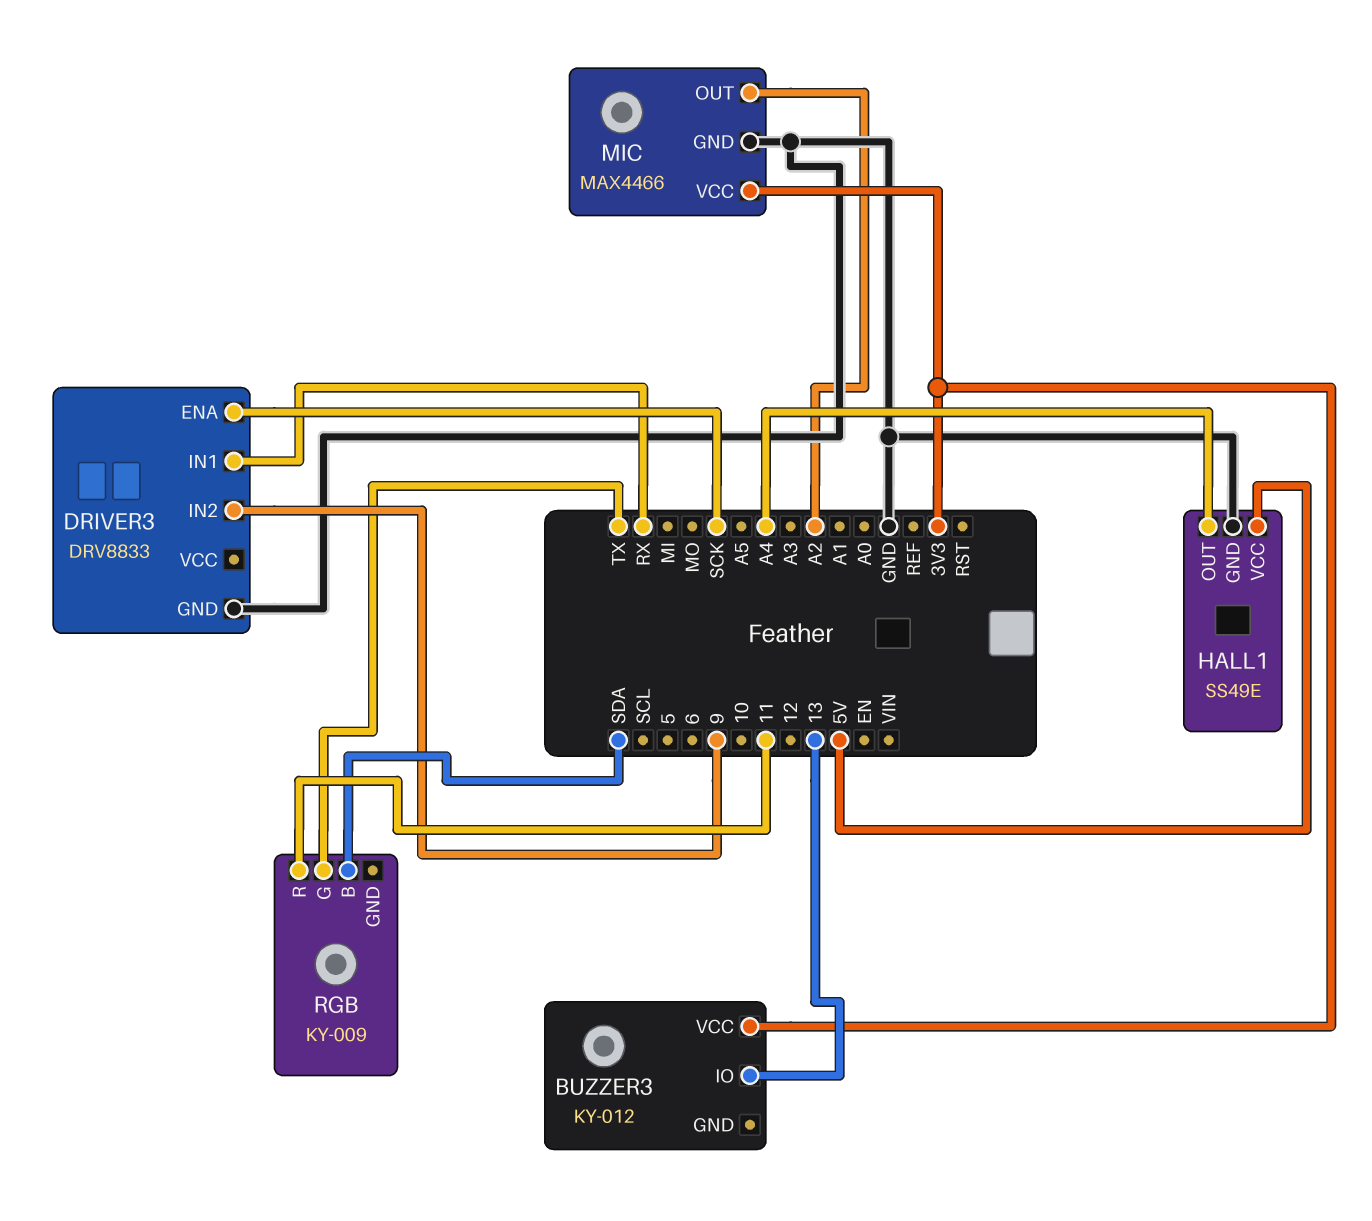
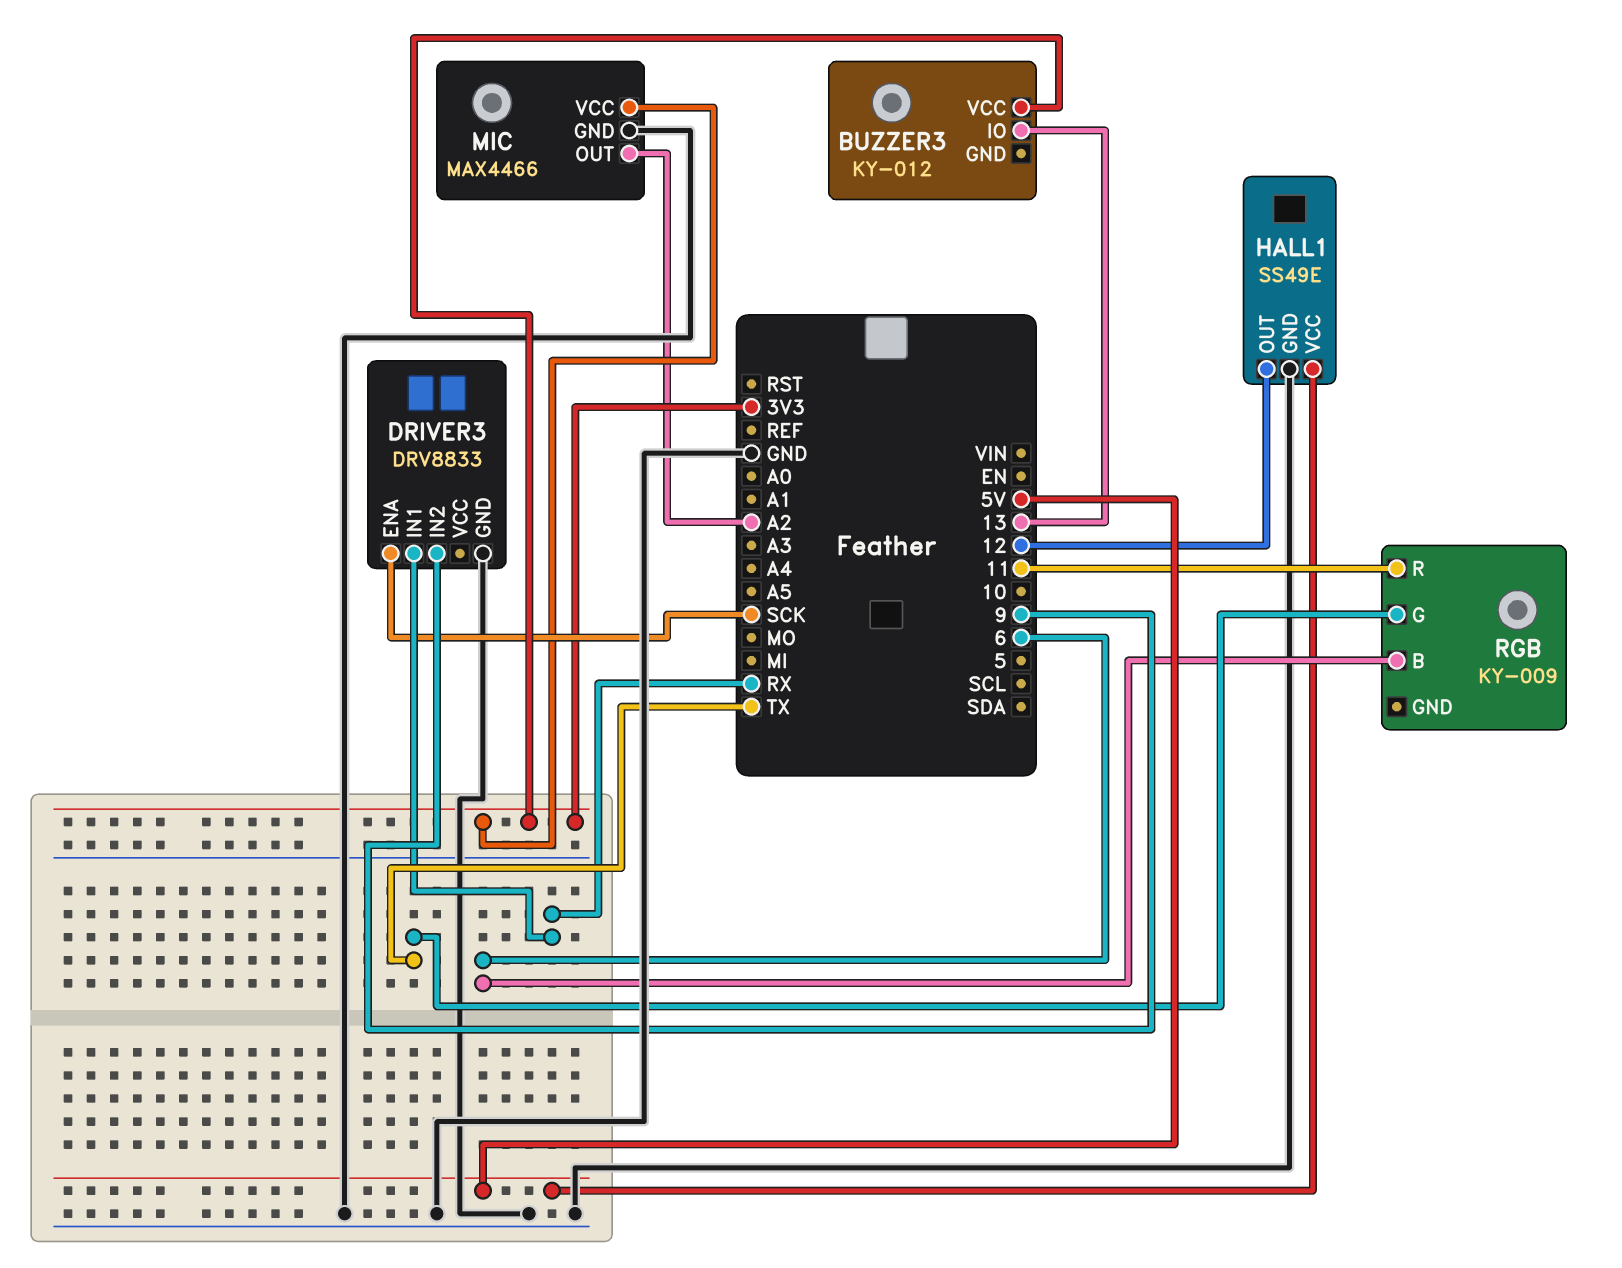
HALL1 pin OUT: A4 -> 12
RGB pin B: SDA -> 6

